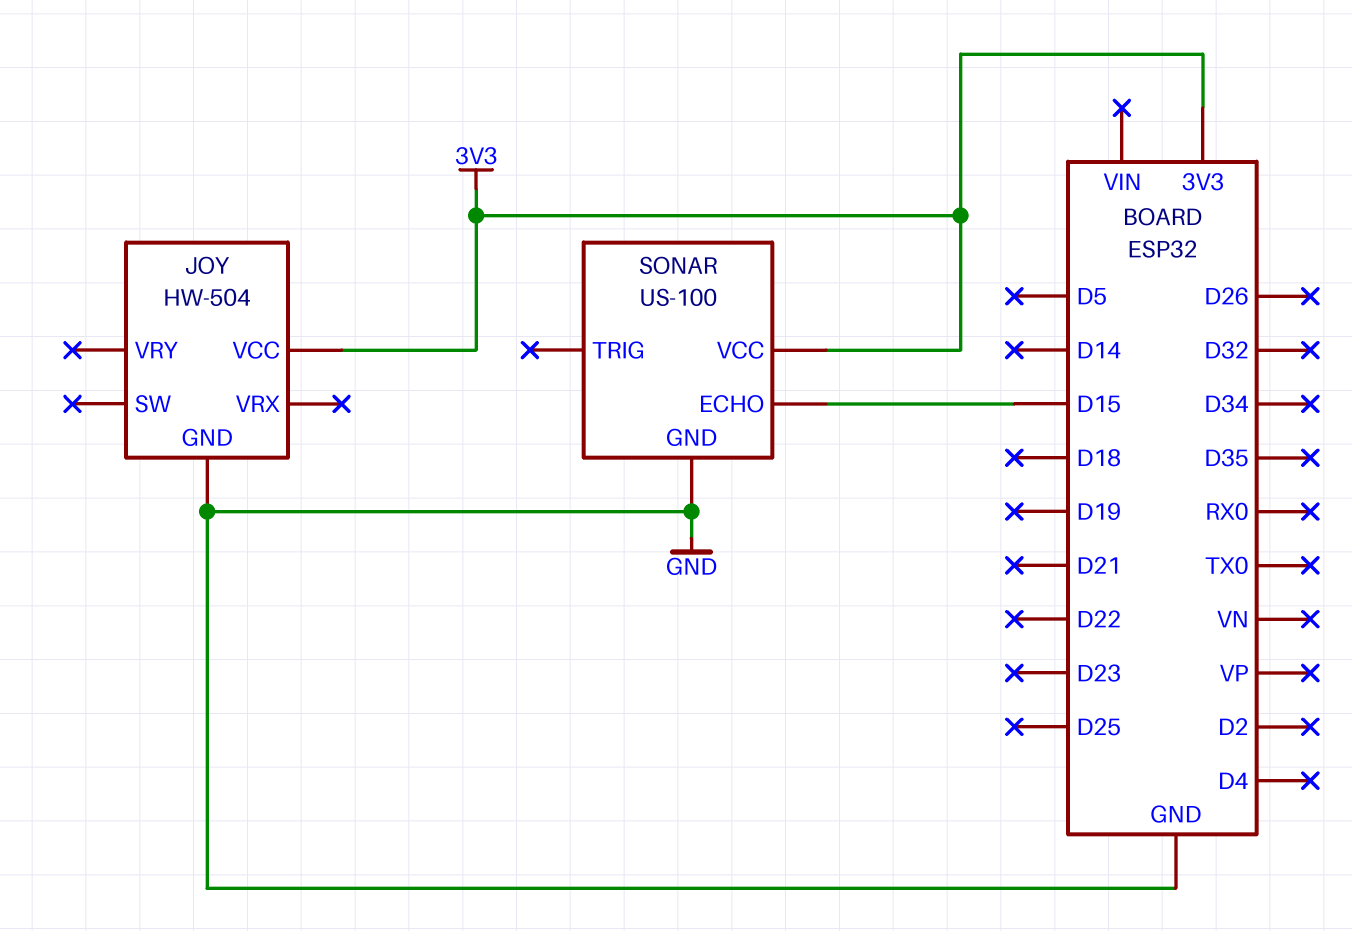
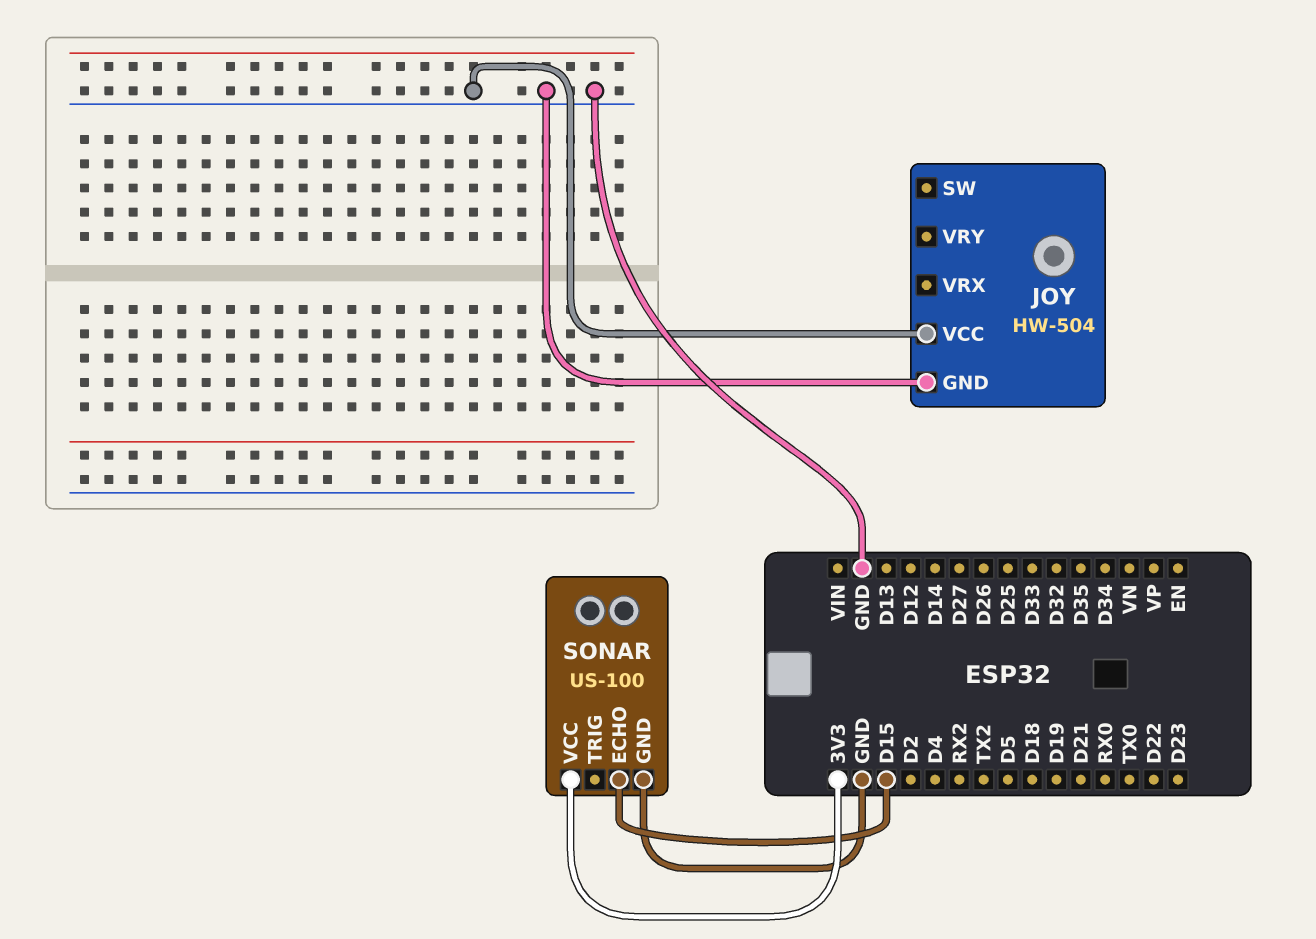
JOY pin VCC: 3V3 -> GND

